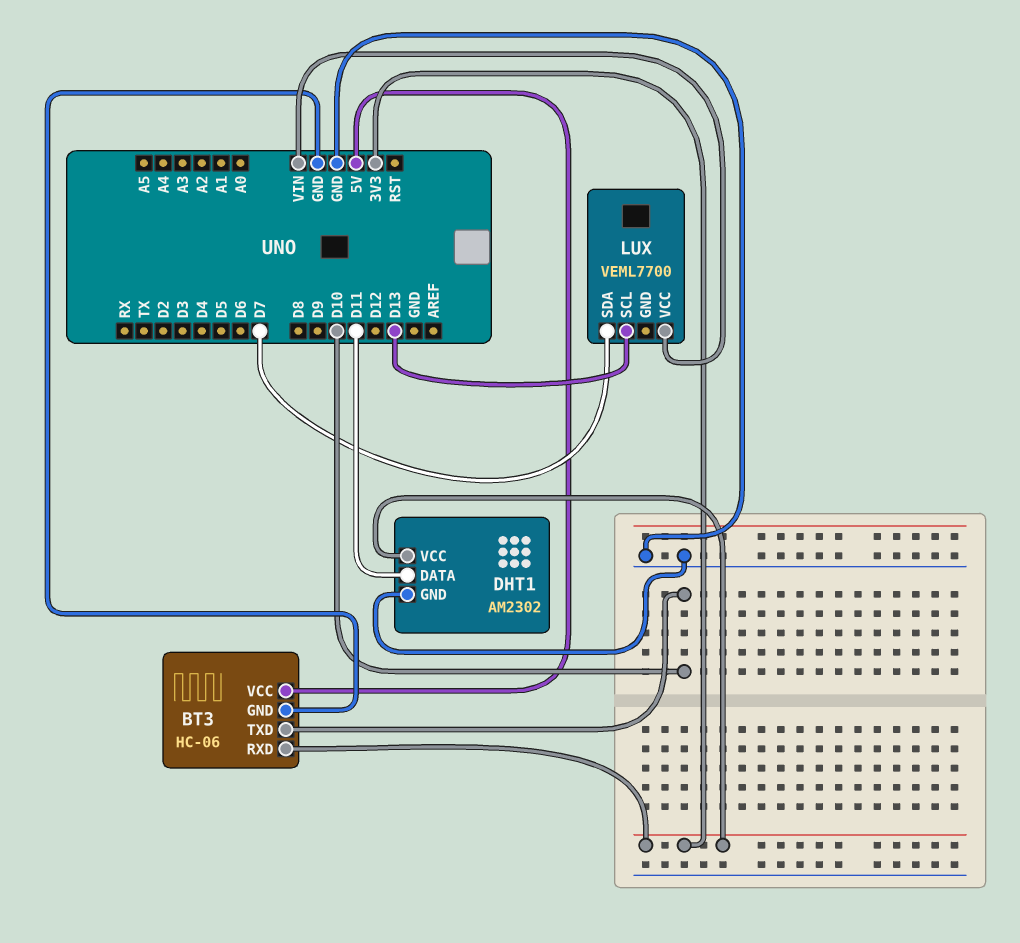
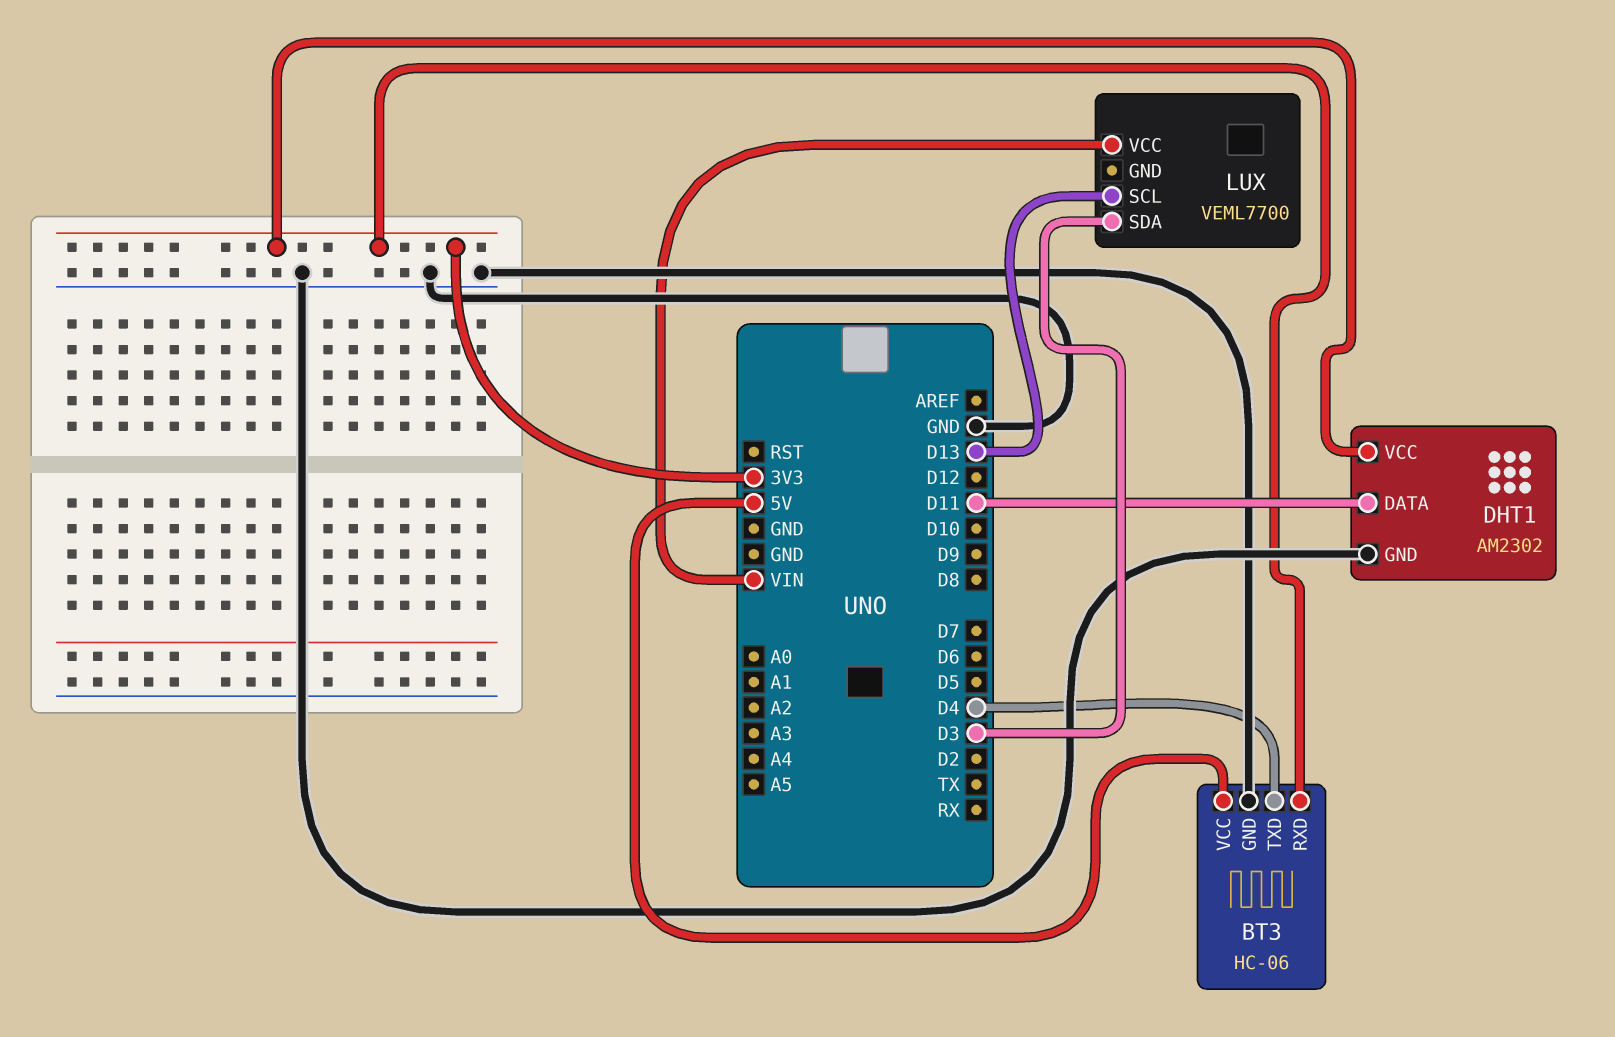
BT3 pin TXD: D10 -> D4
LUX pin SDA: D7 -> D3

